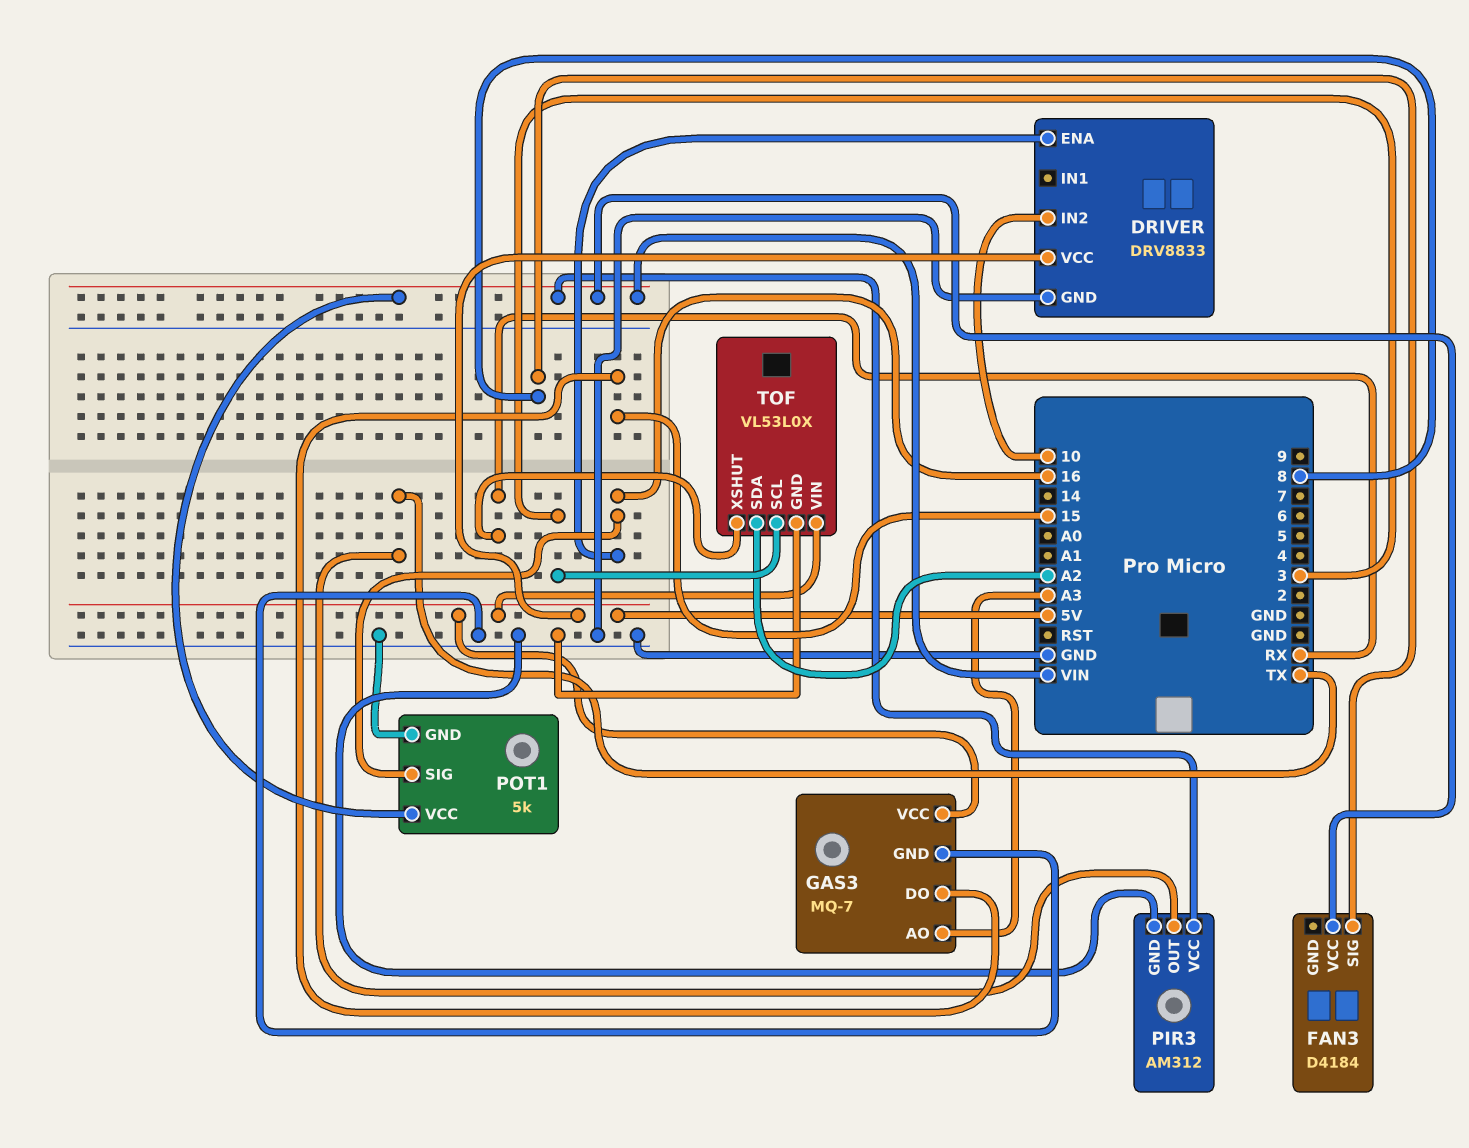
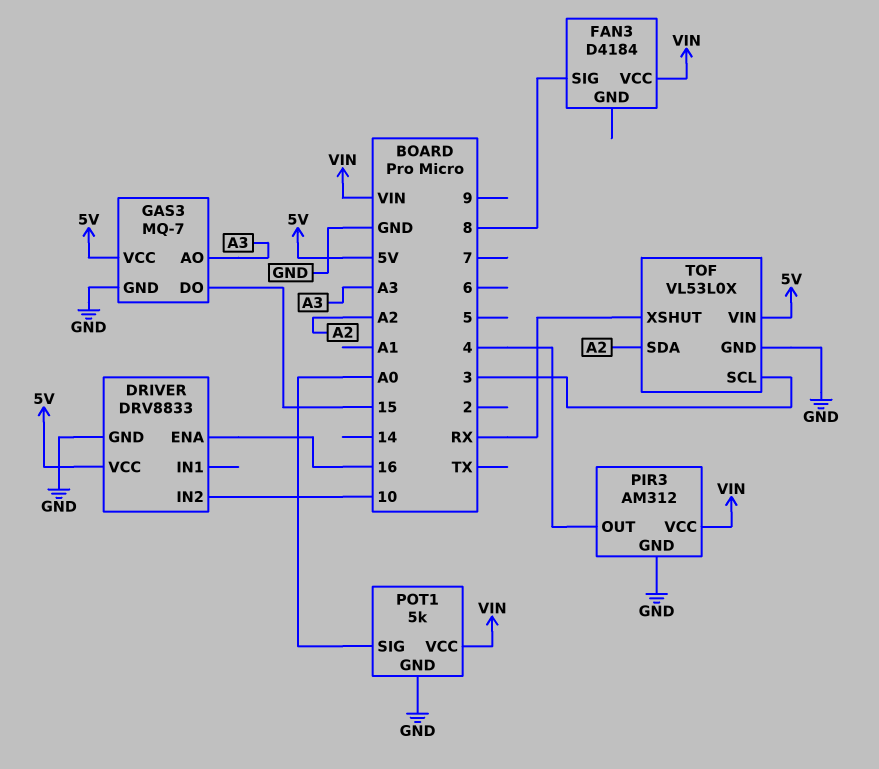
PIR3 pin OUT: TX -> 4
POT1 pin SIG: 16 -> A0

